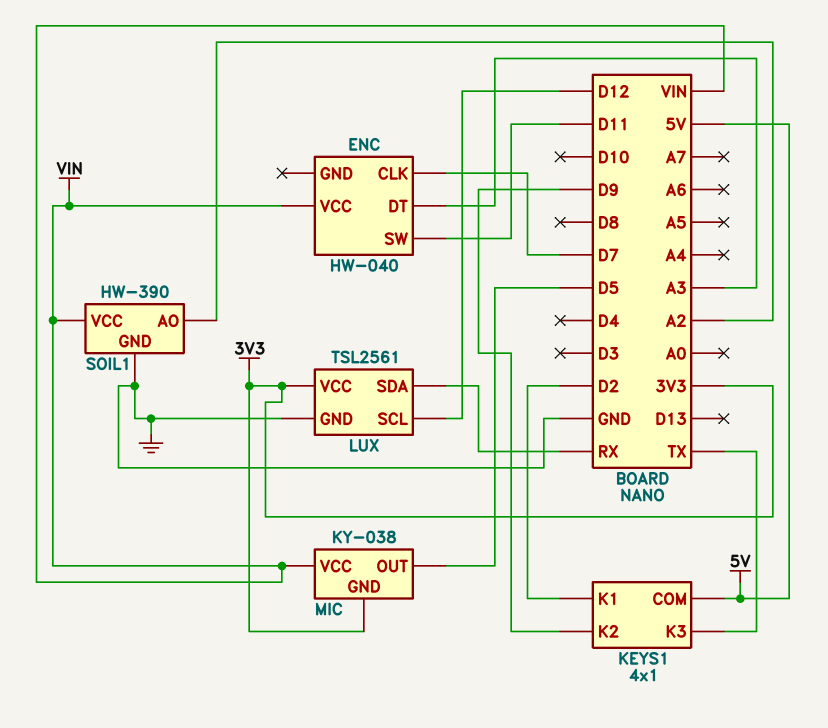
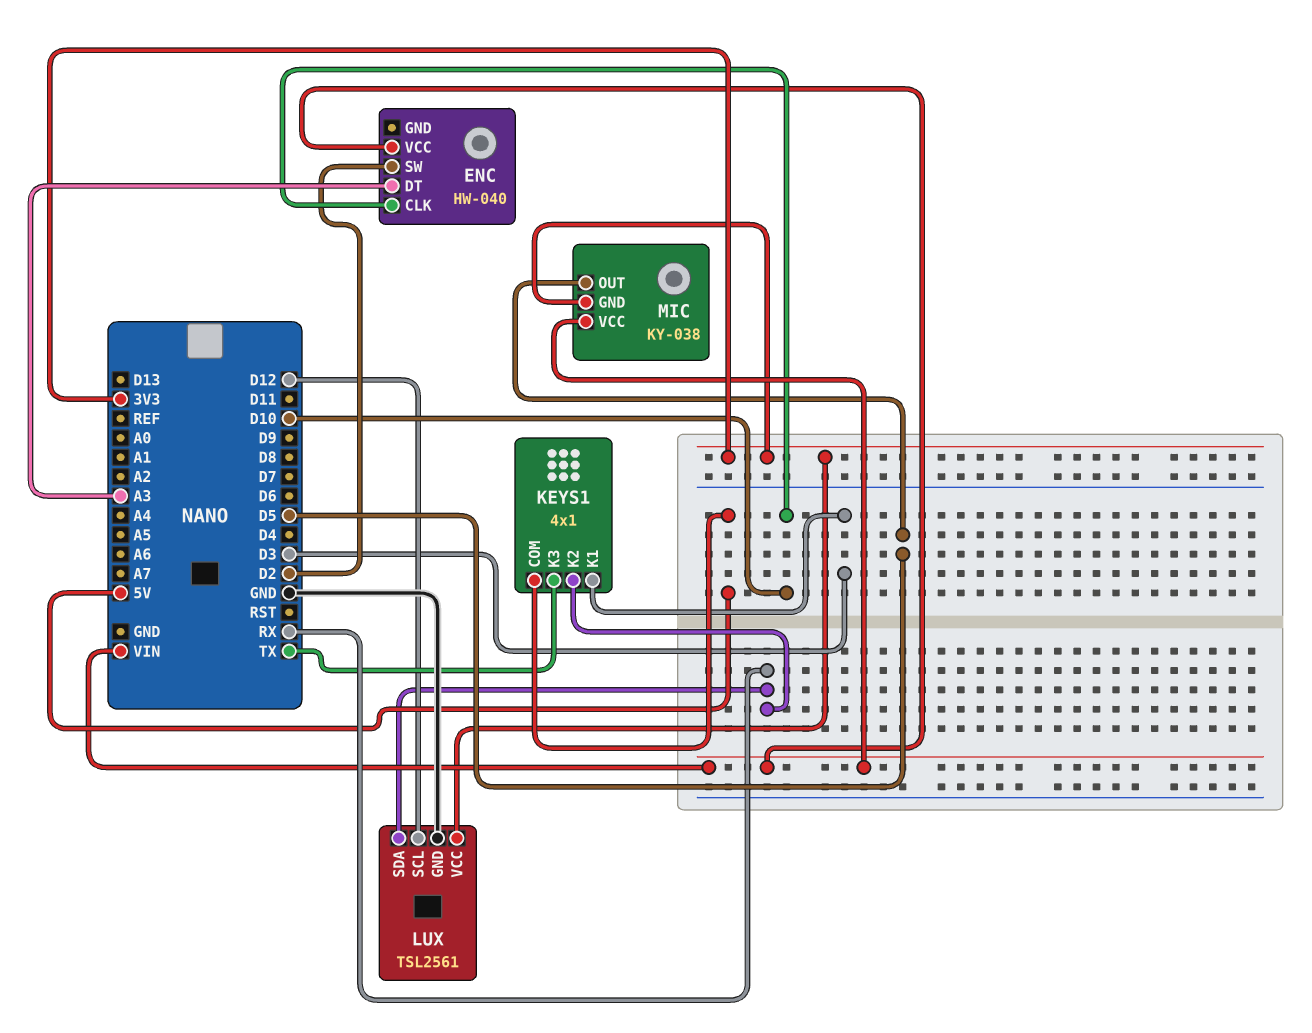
ENC pin CLK: D7 -> D10
ENC pin SW: D11 -> D2
KEYS1 pin K1: D2 -> D3
KEYS1 pin K2: D9 -> RX
SOIL1: HW-390 -> none
SOIL1 pin AO: A2 -> none
SOIL1 pin GND: GND -> none
SOIL1 pin VCC: VIN -> none

